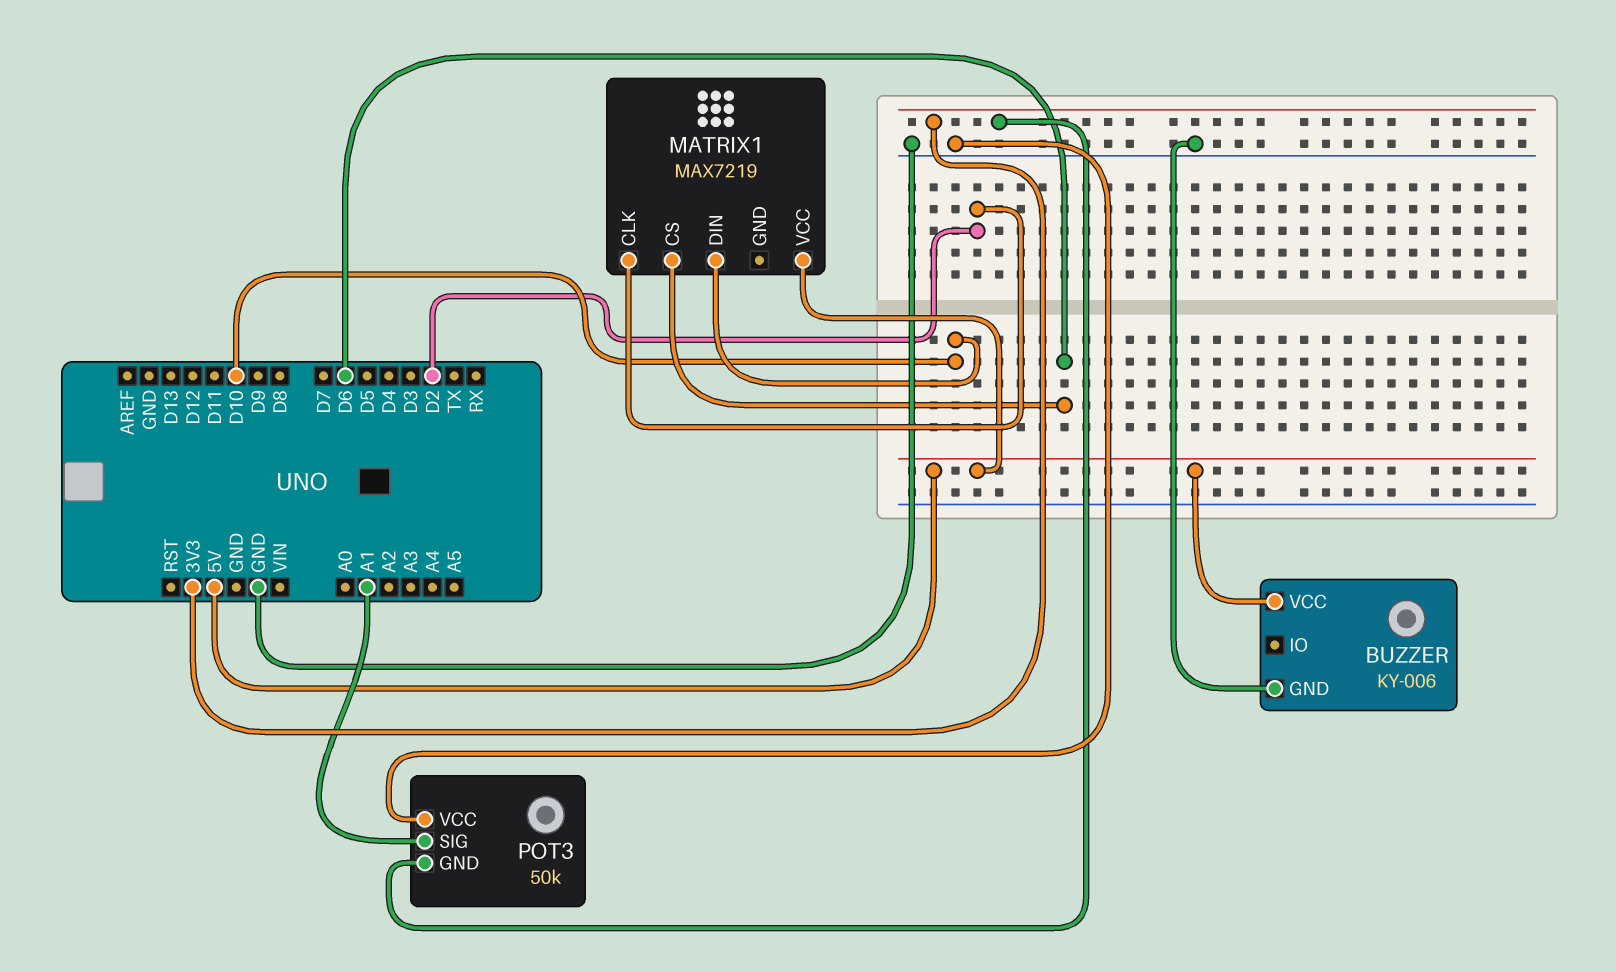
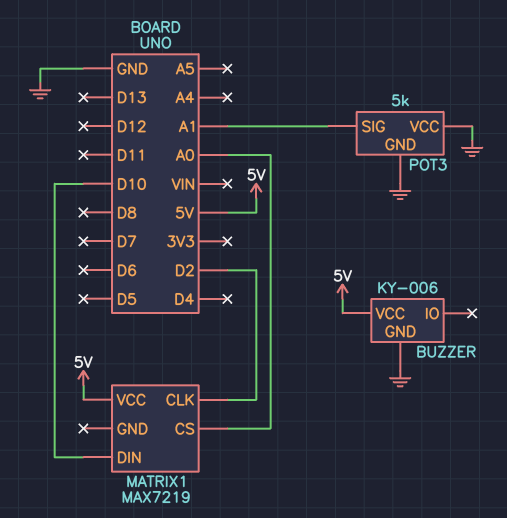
MATRIX1 pin CS: D6 -> A0
POT3: 50k -> 5k
POT3 pin GND: 3V3 -> GND

